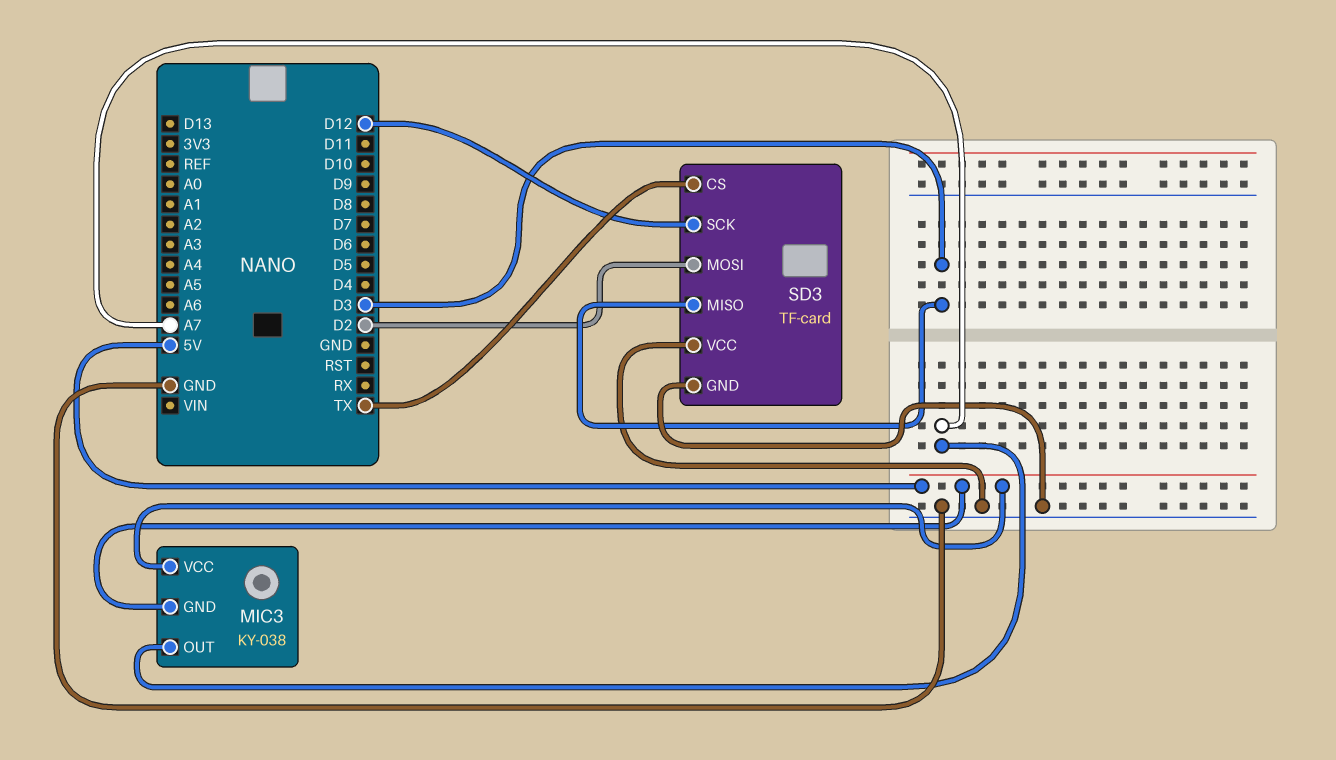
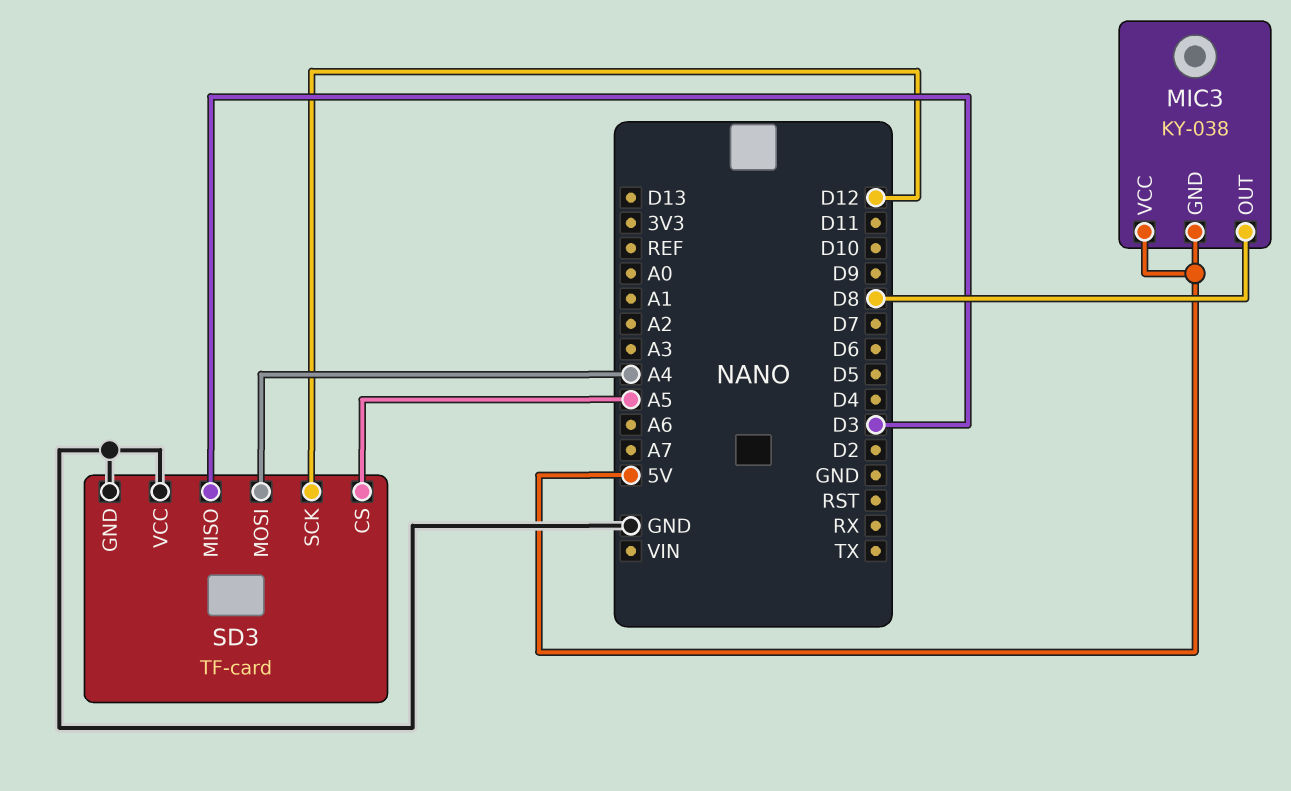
MIC3 pin OUT: A7 -> D8
SD3 pin CS: TX -> A5
SD3 pin MOSI: D2 -> A4

